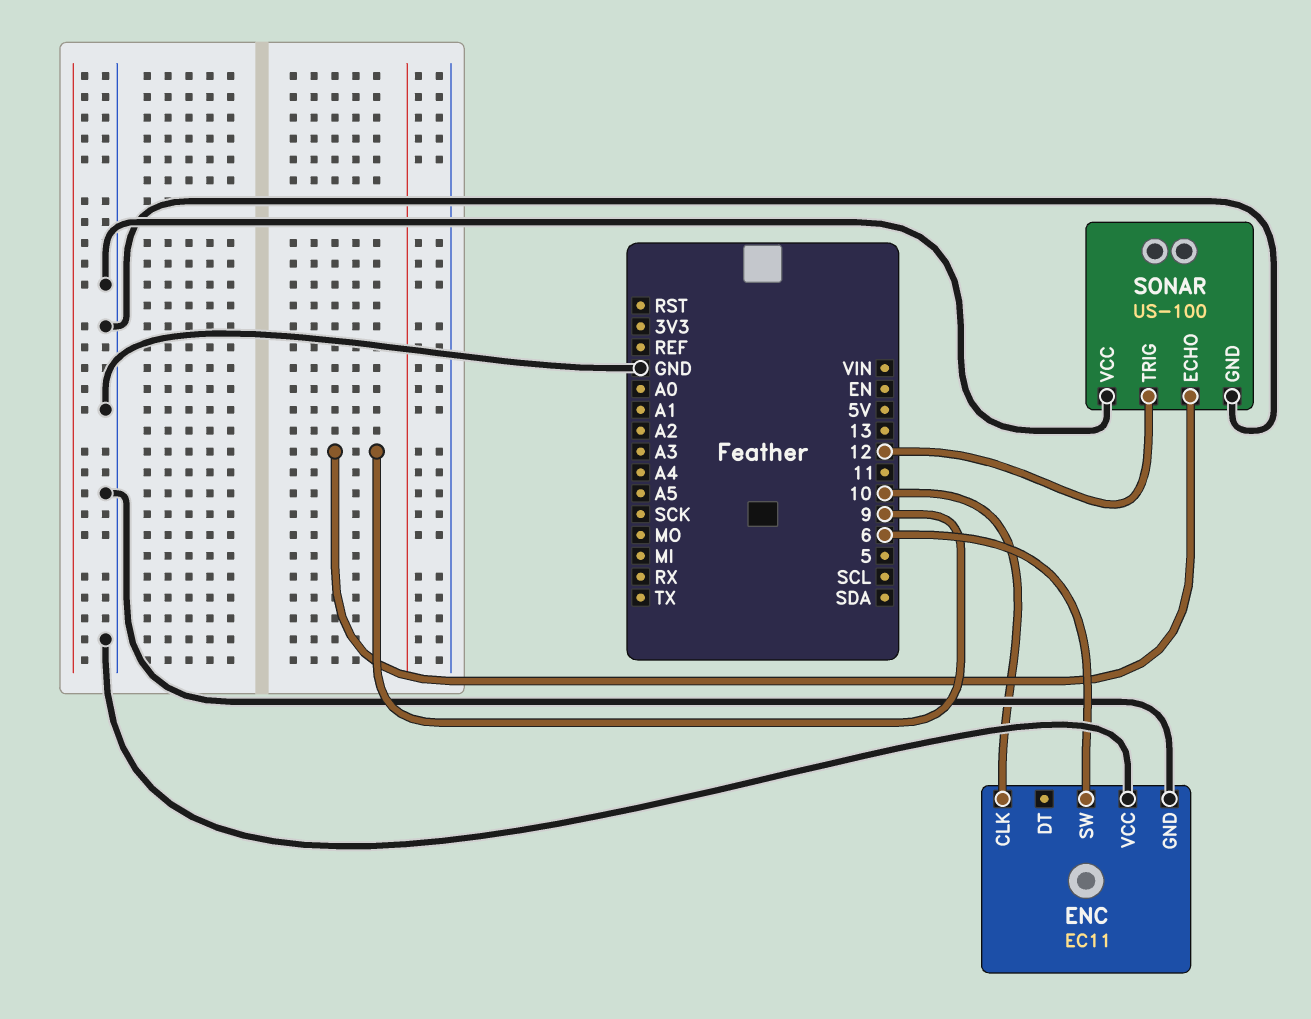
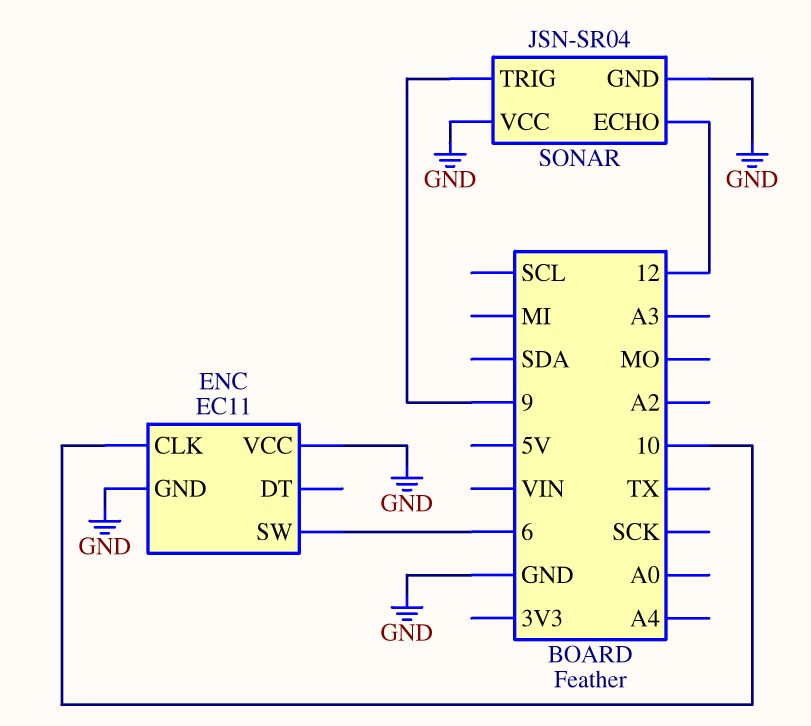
SONAR: US-100 -> JSN-SR04
SONAR pin ECHO: 9 -> 12
SONAR pin TRIG: 12 -> 9

